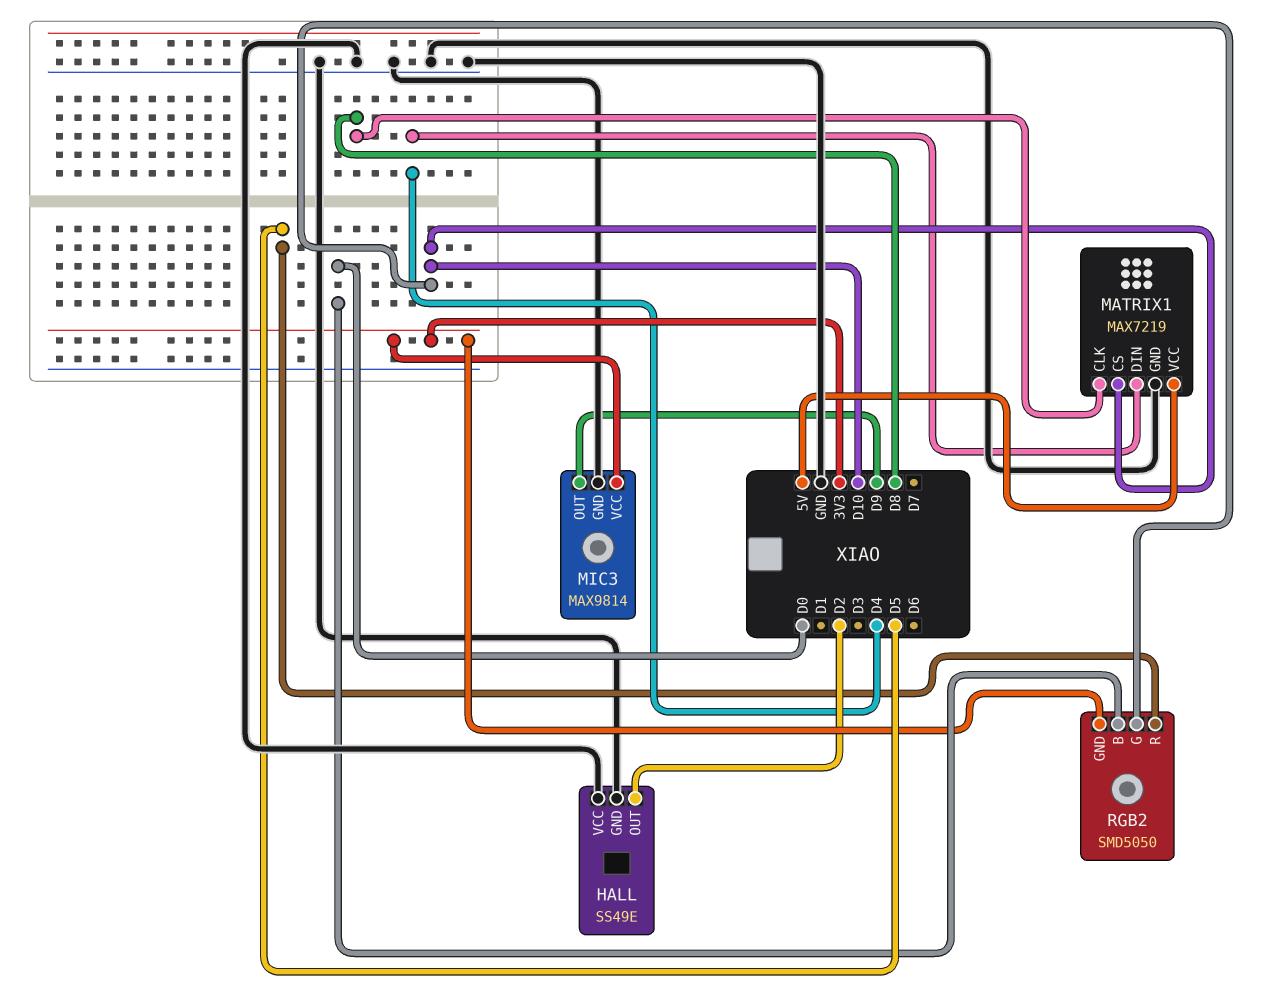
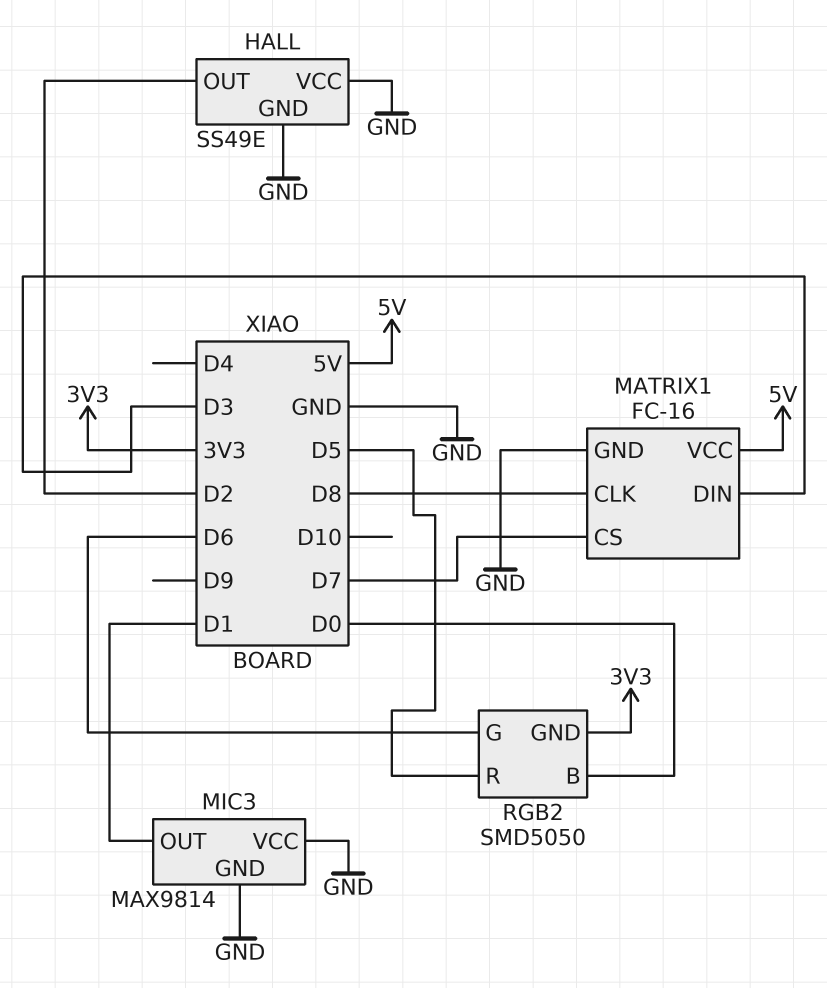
MATRIX1: MAX7219 -> FC-16
MATRIX1 pin CS: D10 -> D7
MATRIX1 pin DIN: D4 -> D3
MIC3 pin OUT: D9 -> D1
MIC3 pin VCC: 3V3 -> GND
RGB2 pin G: D10 -> D6

